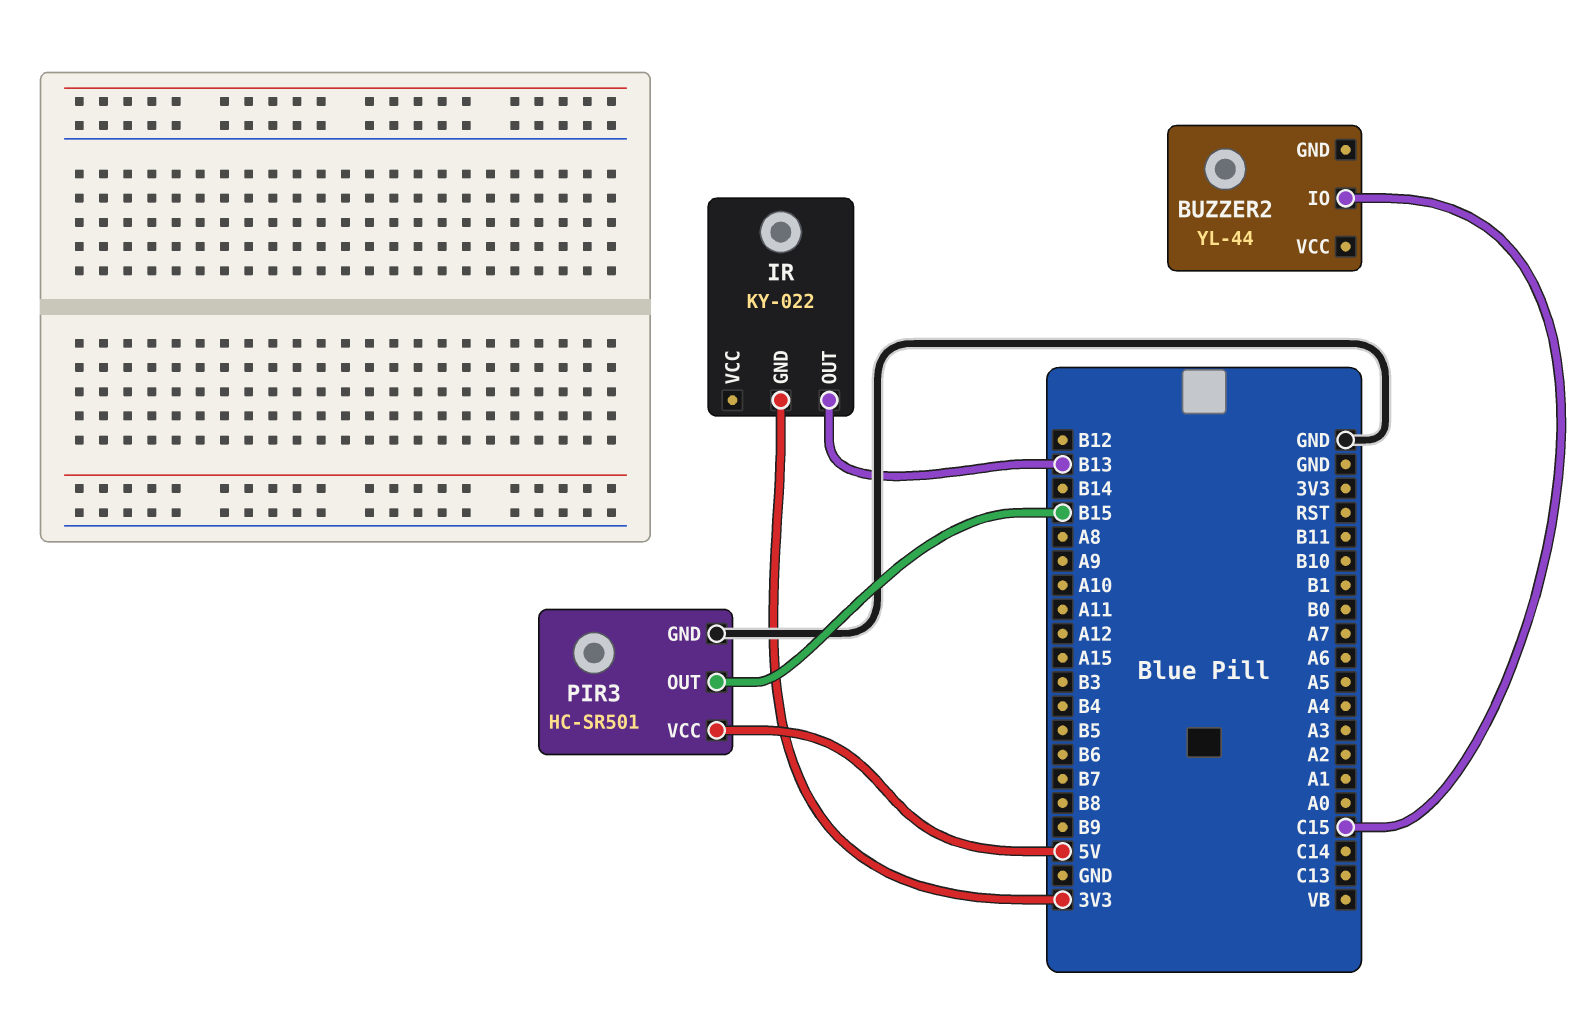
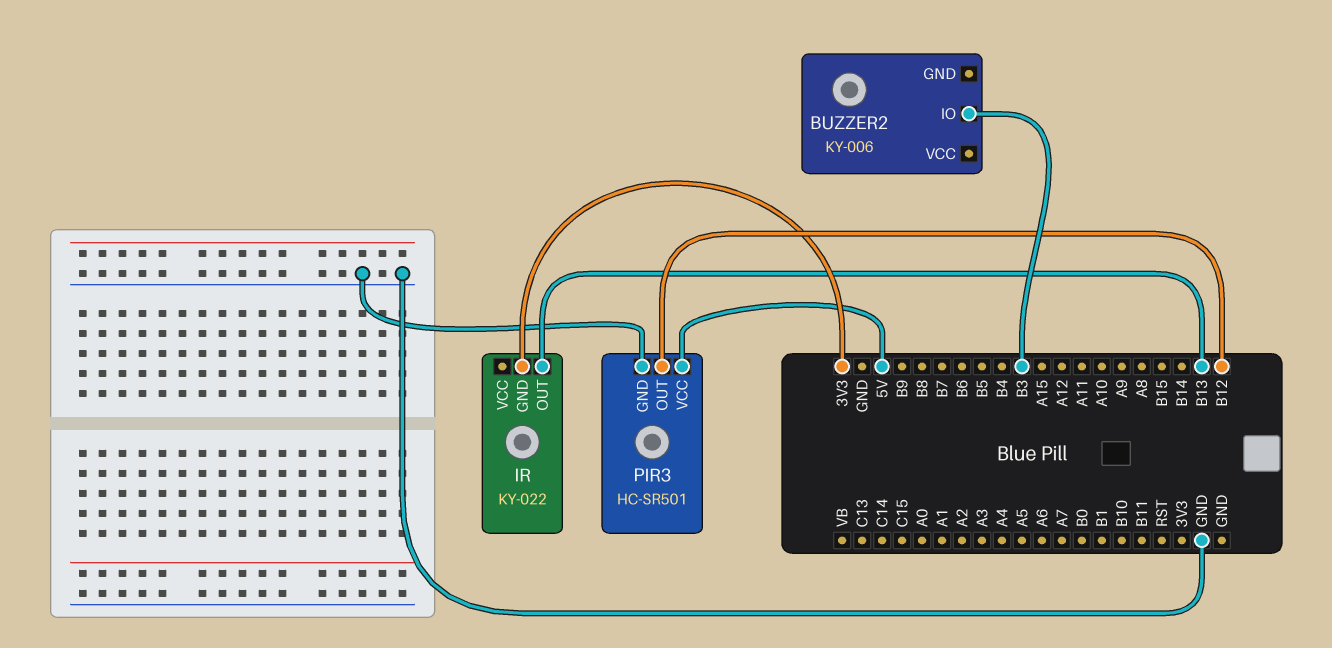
BUZZER2: YL-44 -> KY-006
BUZZER2 pin IO: C15 -> B3
PIR3 pin OUT: B15 -> B12

